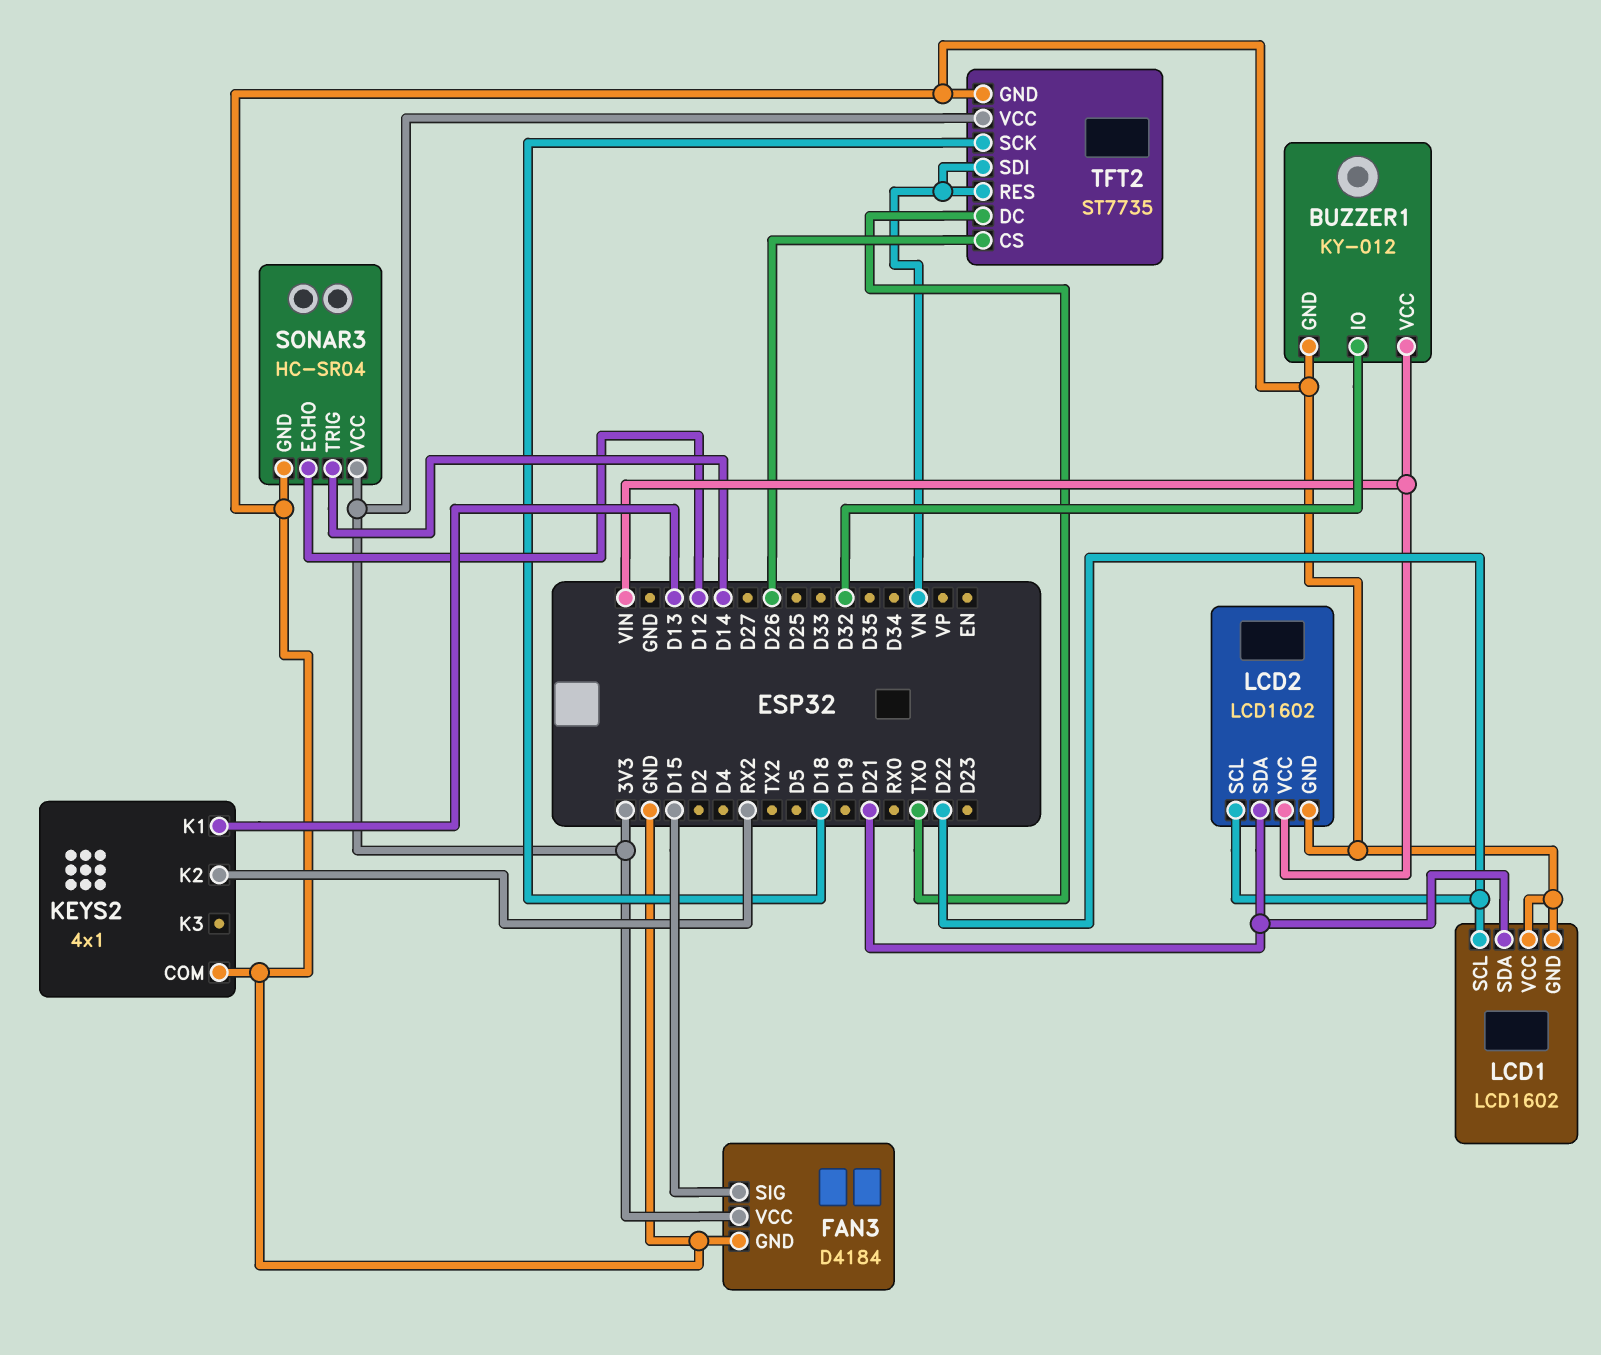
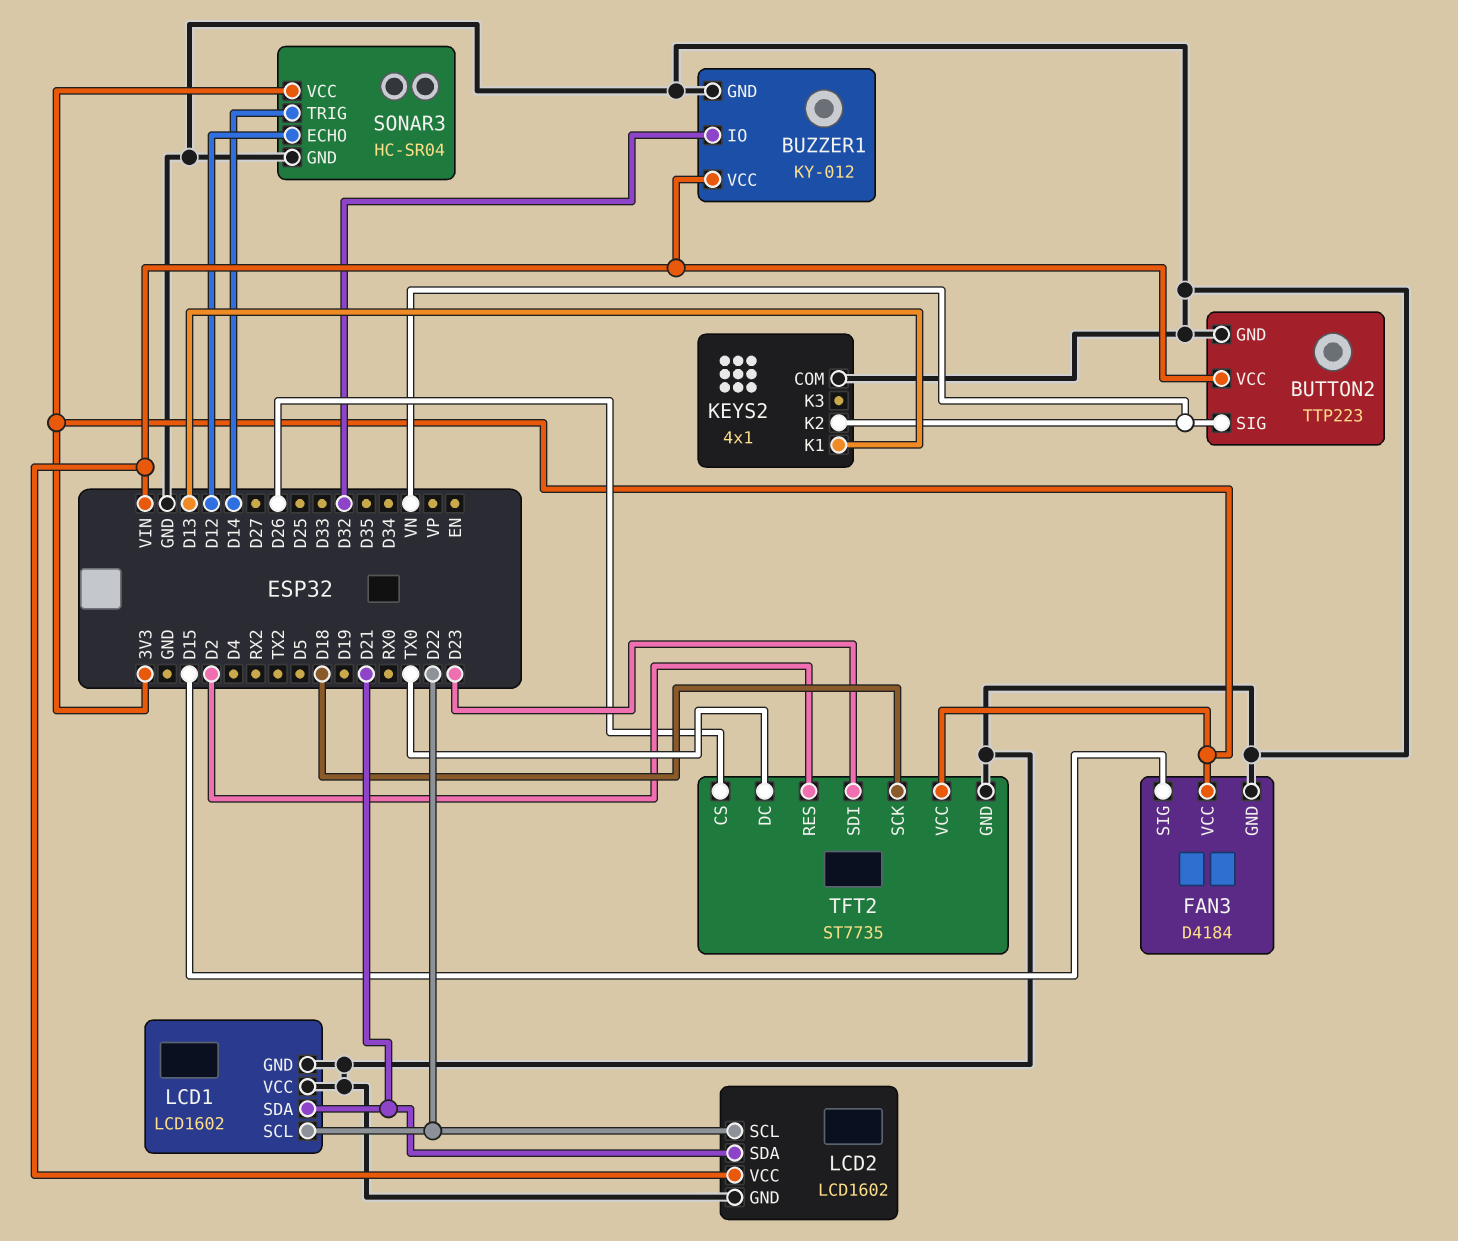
BUTTON2: none -> TTP223
BUTTON2 pin GND: none -> GND
BUTTON2 pin SIG: none -> VN
BUTTON2 pin VCC: none -> VIN
KEYS2 pin K2: RX2 -> VN
TFT2 pin RES: VN -> D2
TFT2 pin SDI: VN -> D23

